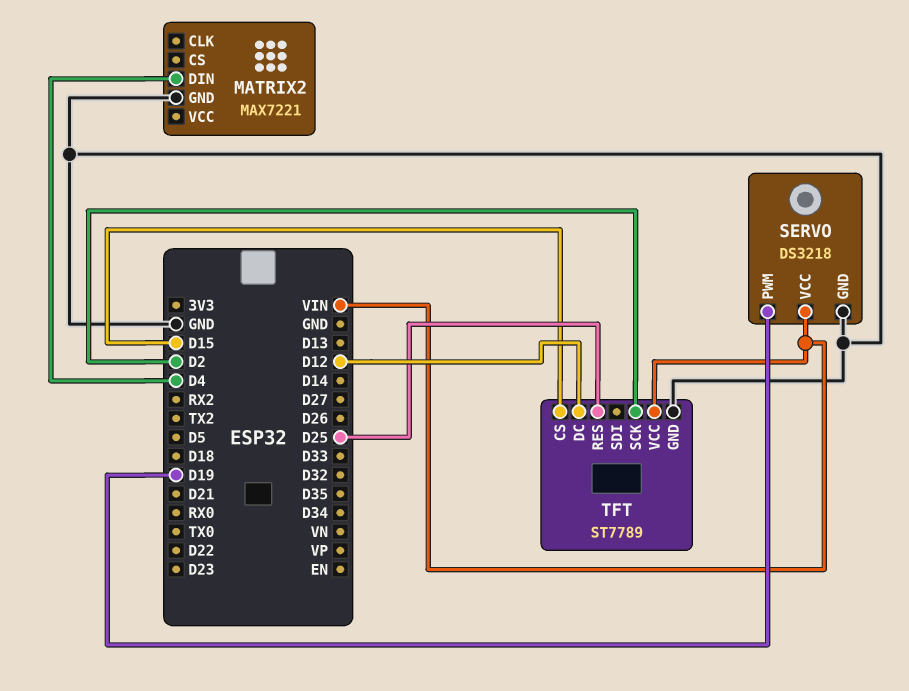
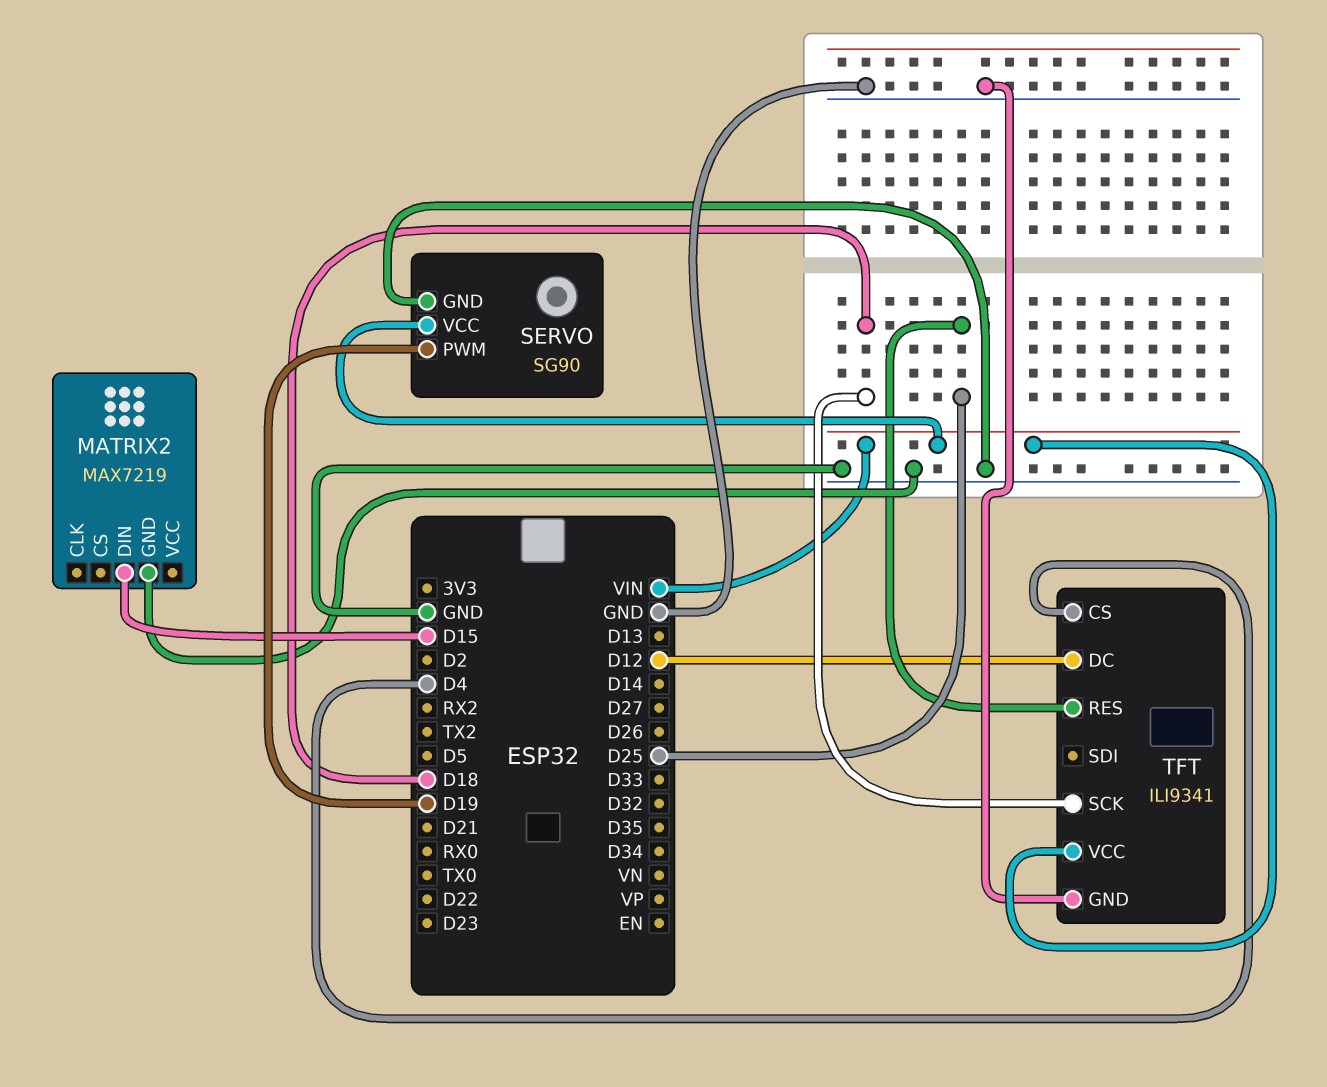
MATRIX2: MAX7221 -> MAX7219
MATRIX2 pin DIN: D4 -> D15
SERVO: DS3218 -> SG90
TFT: ST7789 -> ILI9341
TFT pin CS: D15 -> D4
TFT pin SCK: D2 -> D18

